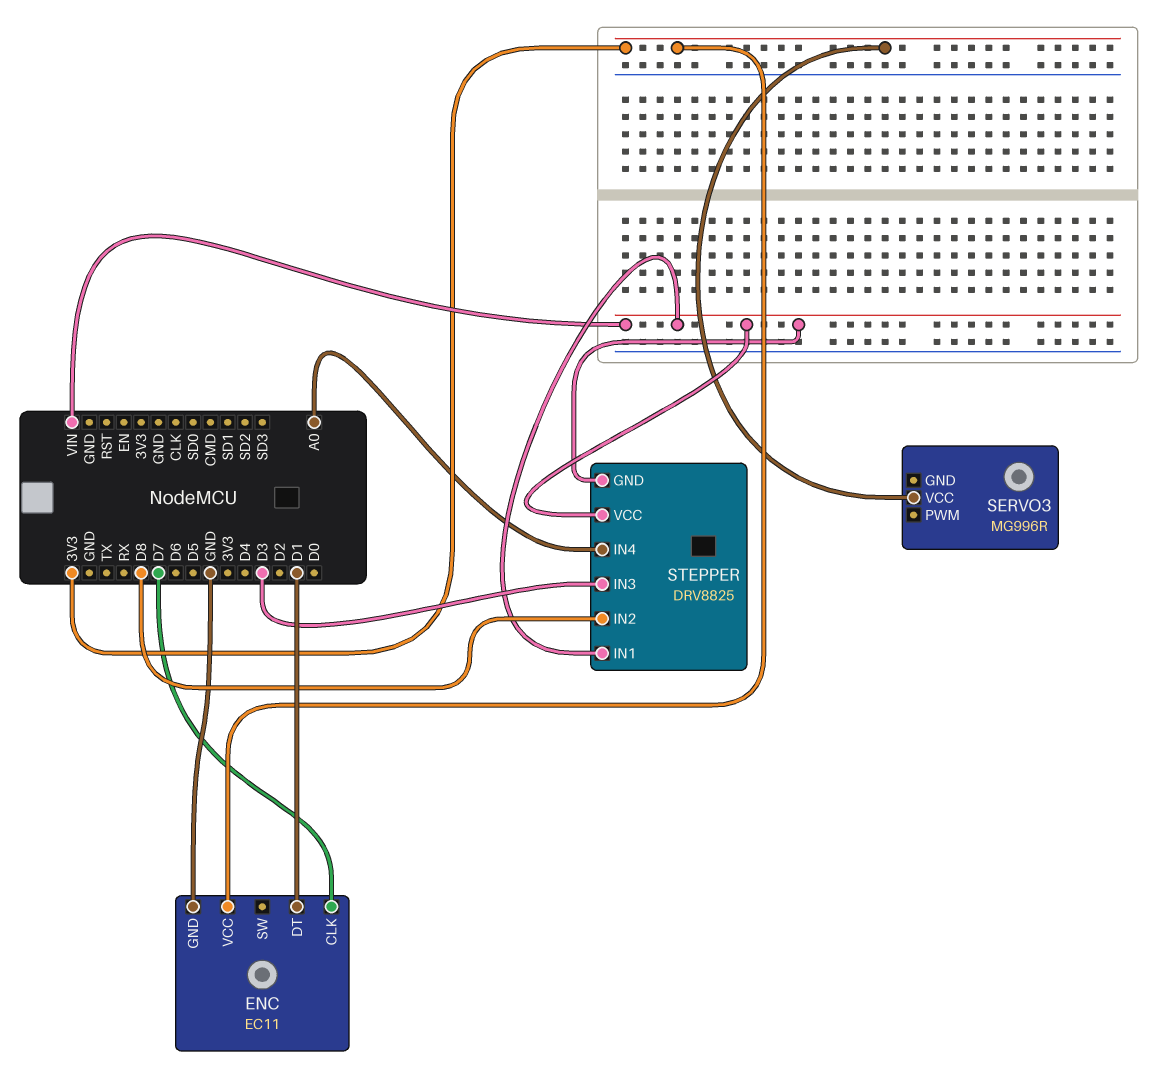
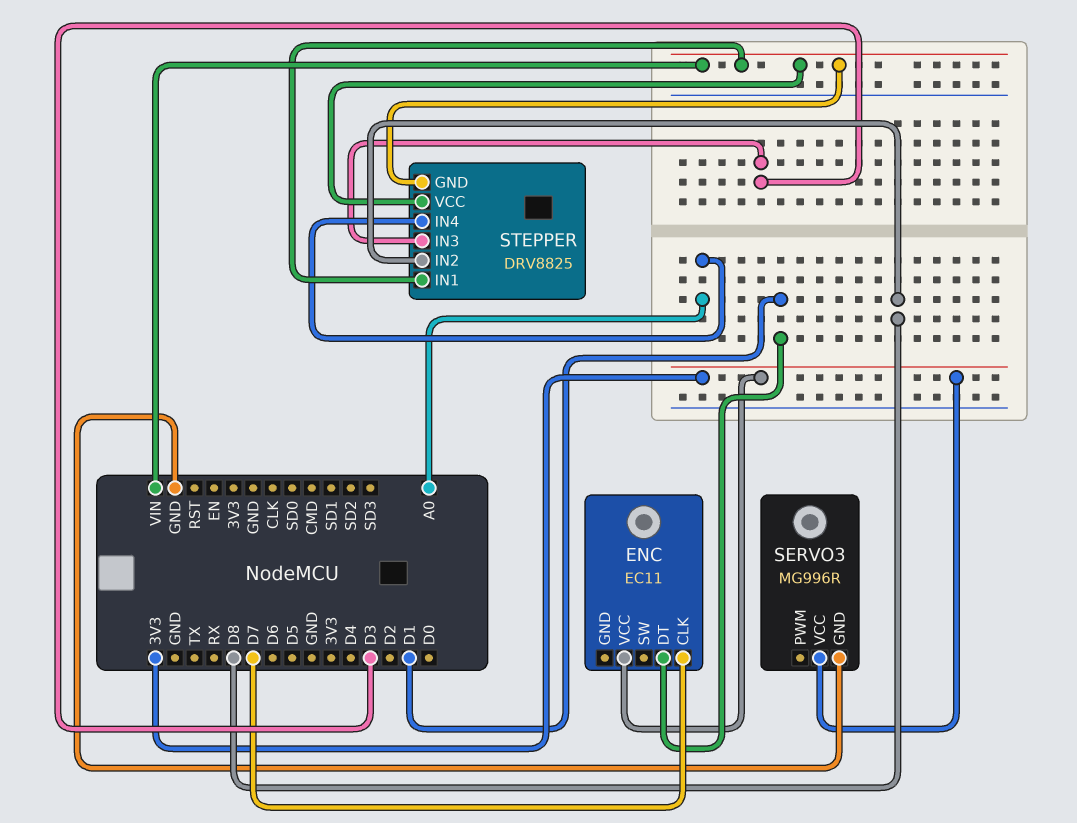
ENC pin GND: GND -> none
SERVO3 pin GND: none -> GND

